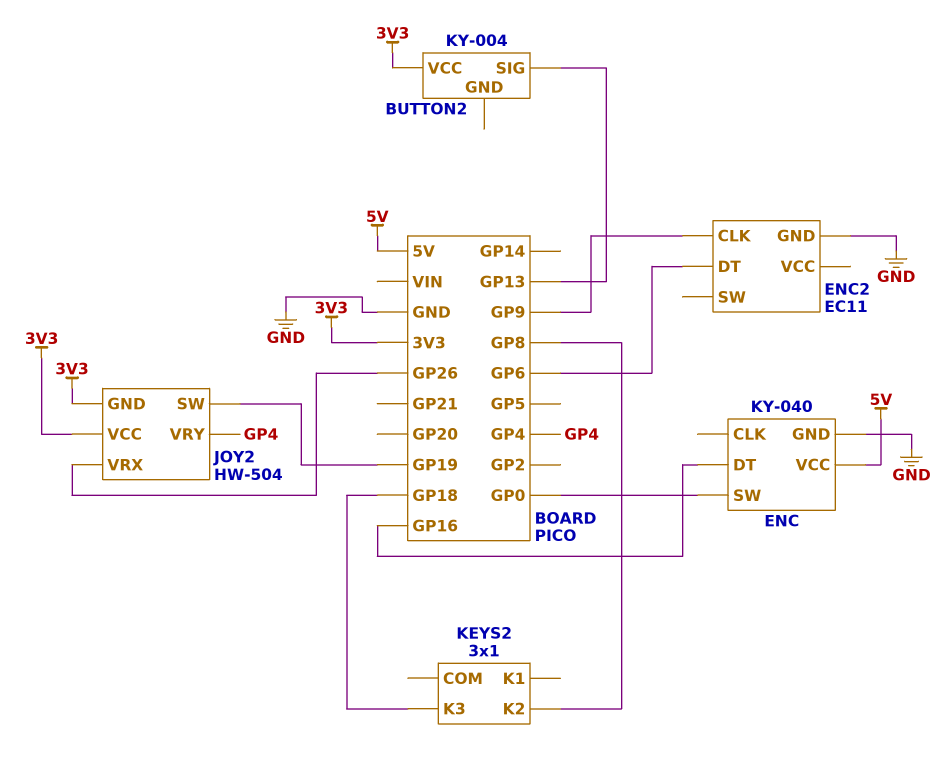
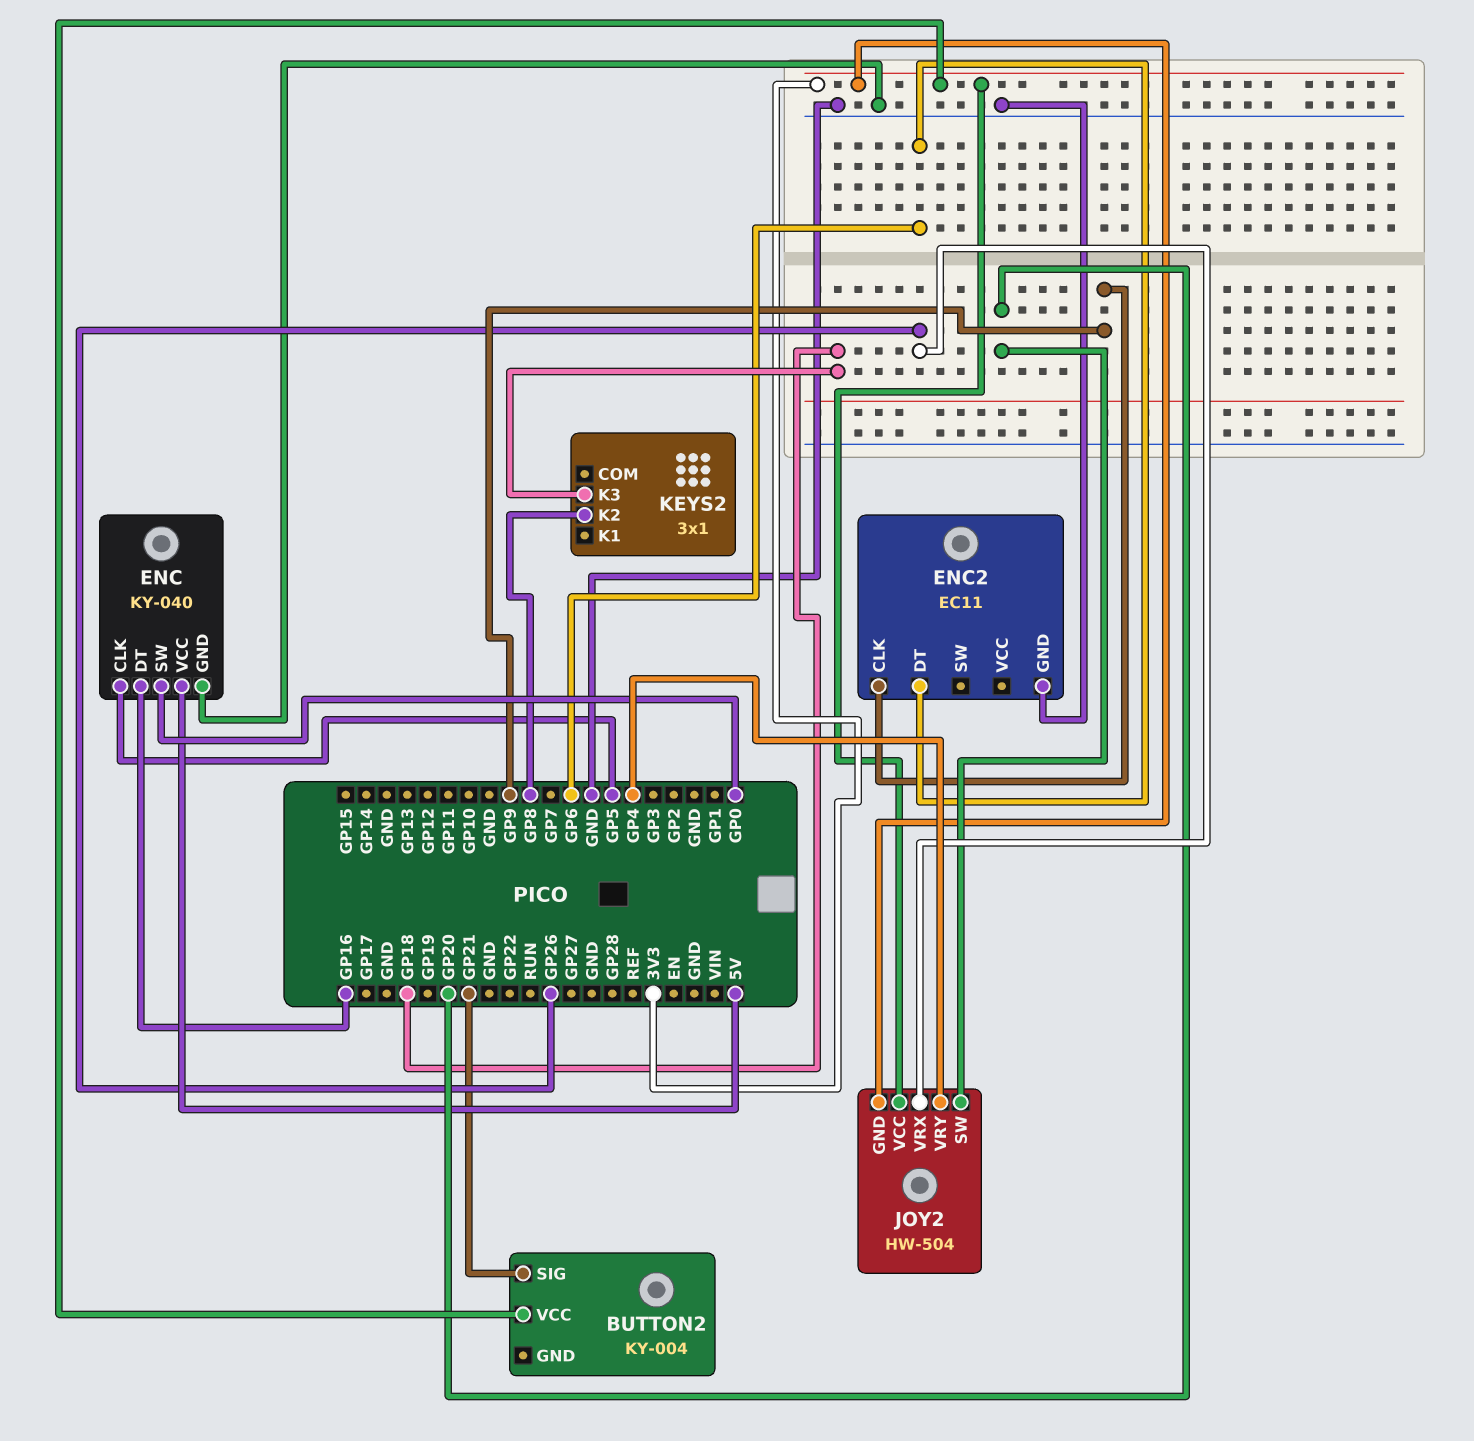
BUTTON2 pin SIG: GP13 -> GP21
ENC pin CLK: none -> GP5
JOY2 pin SW: GP19 -> GP20

